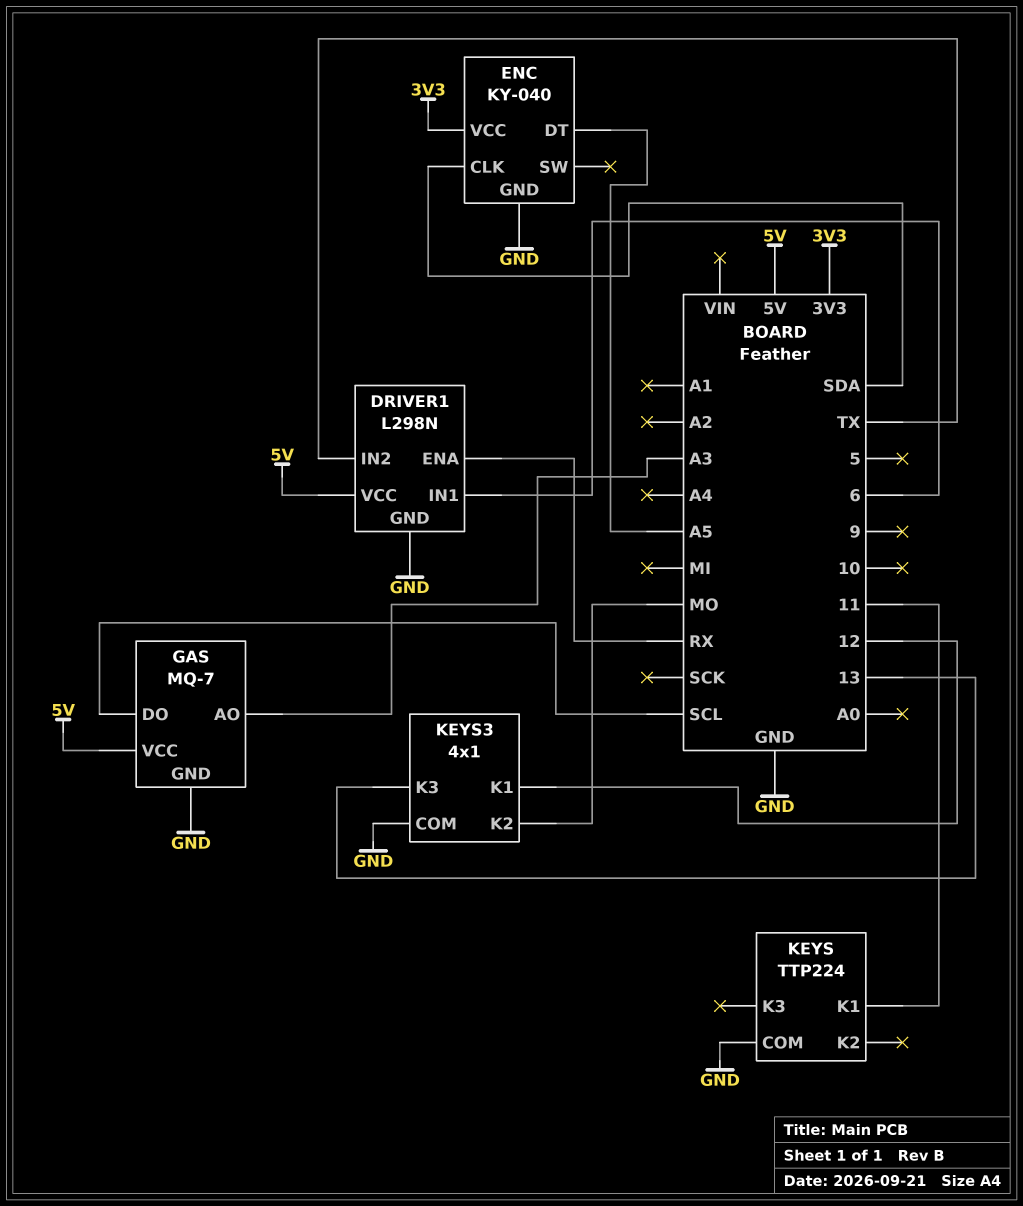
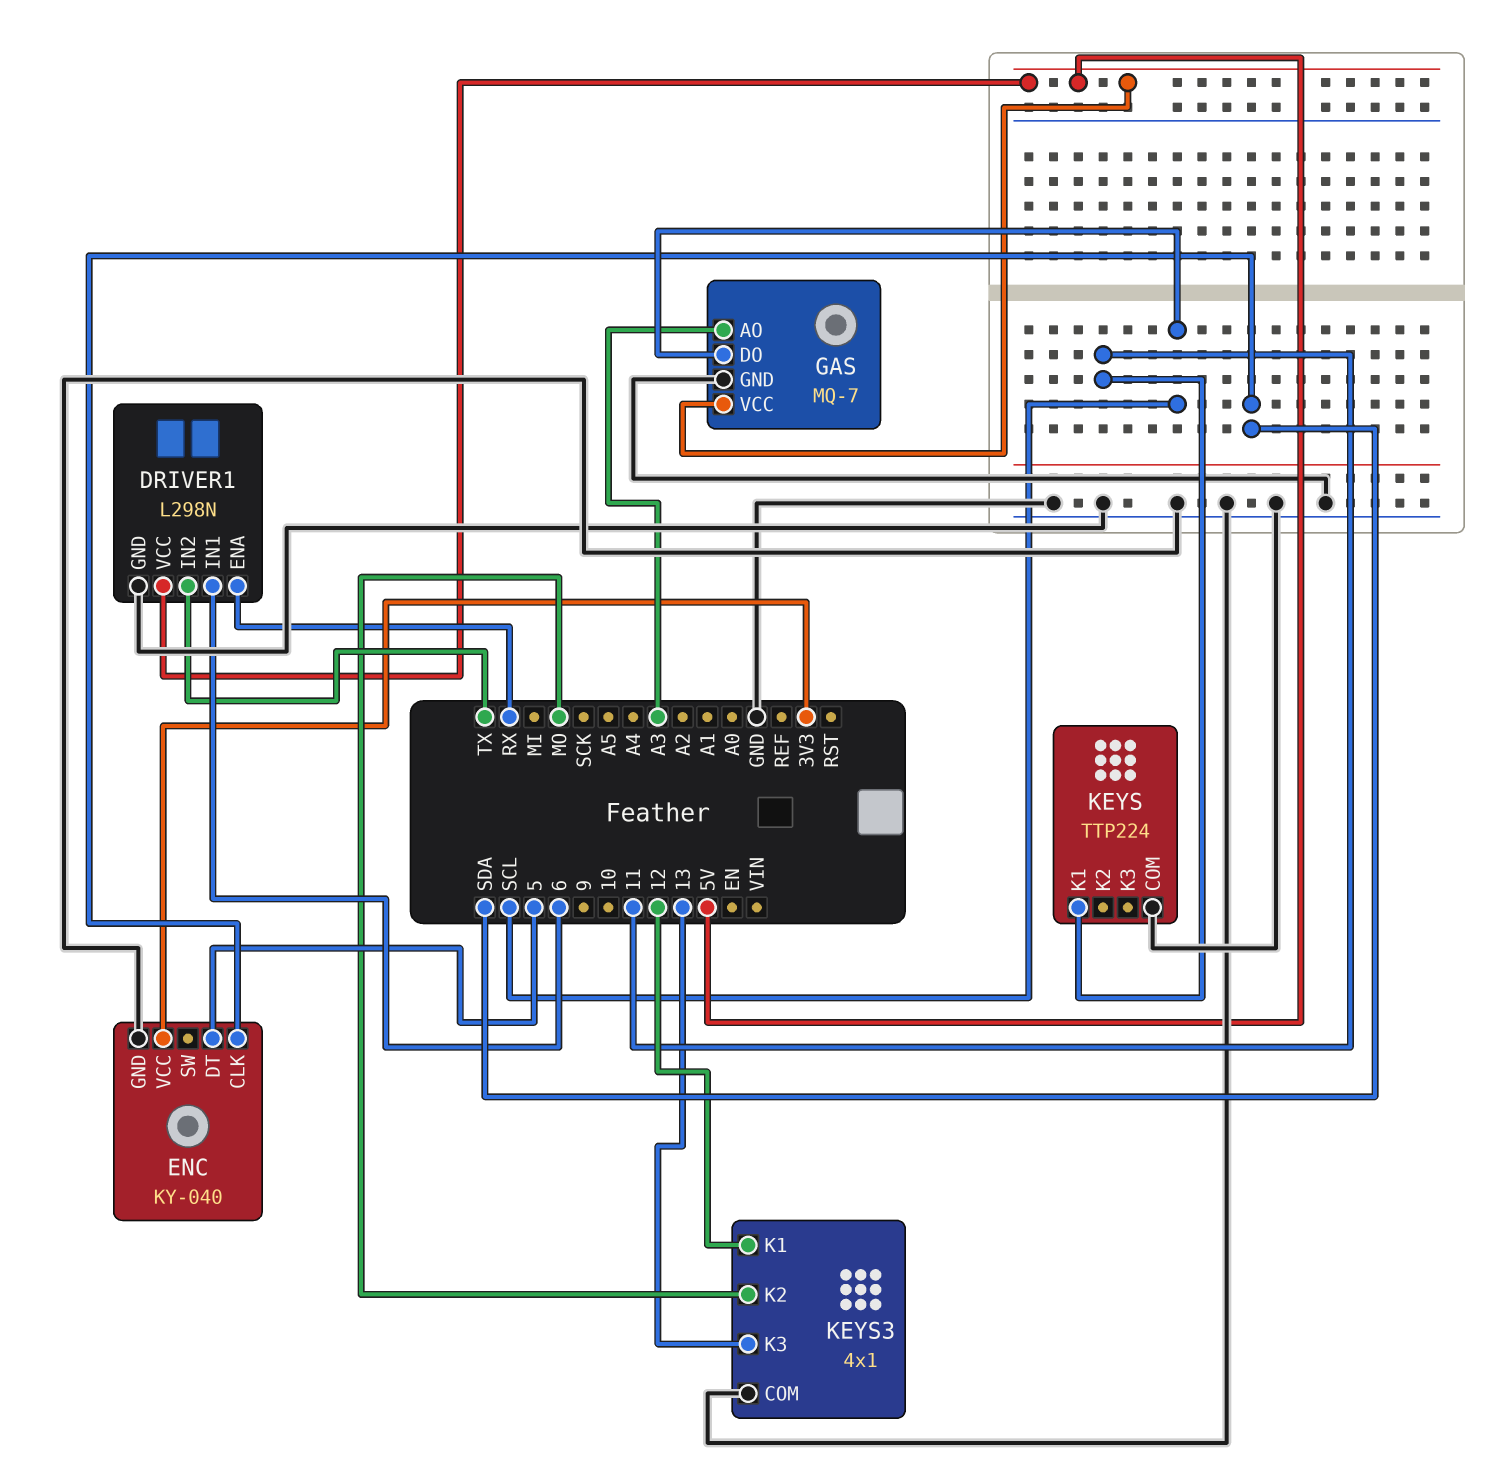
ENC pin DT: A5 -> 5

